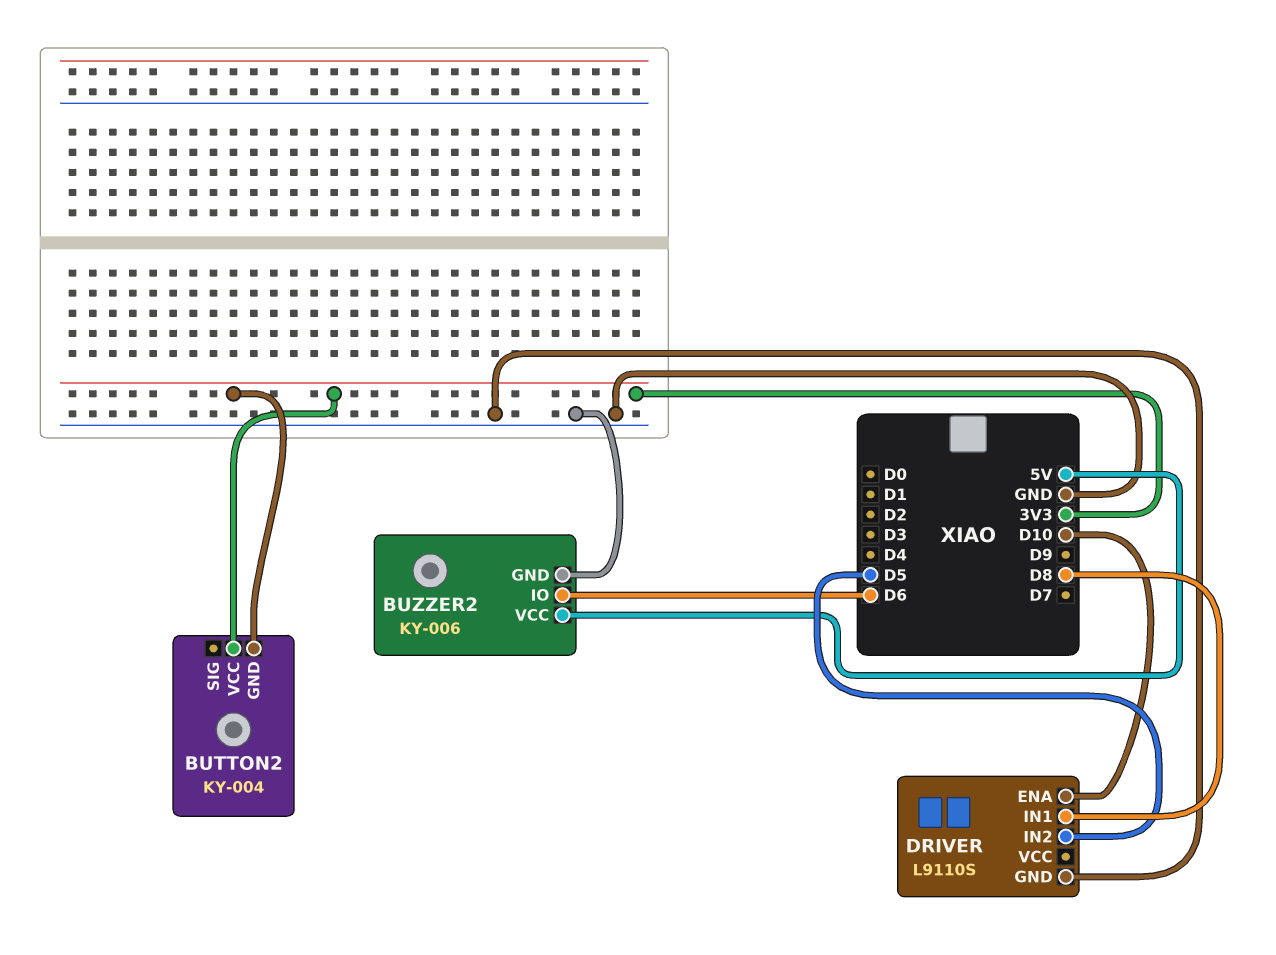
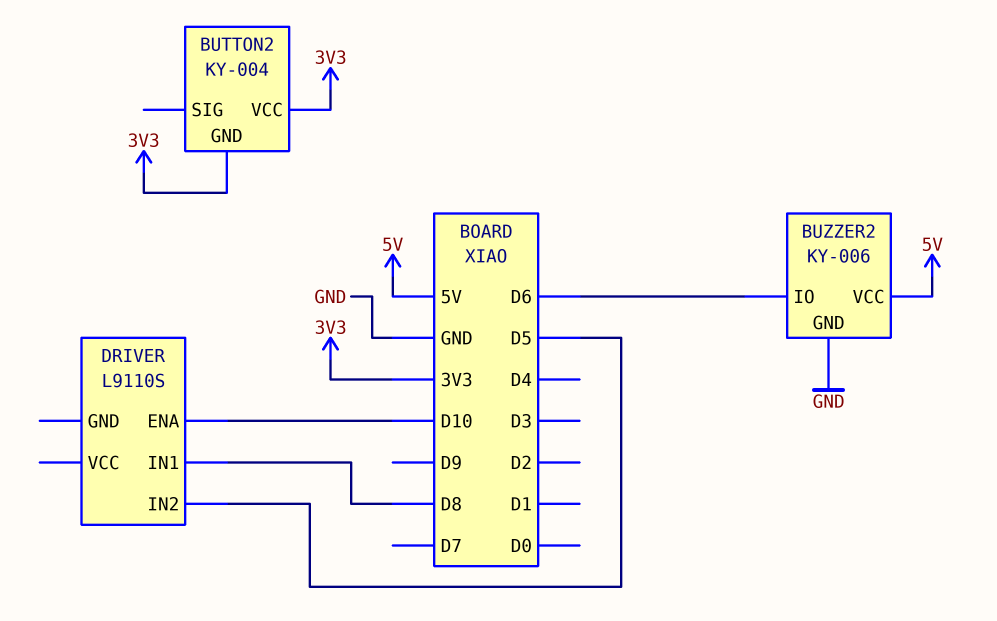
DRIVER pin GND: GND -> none

